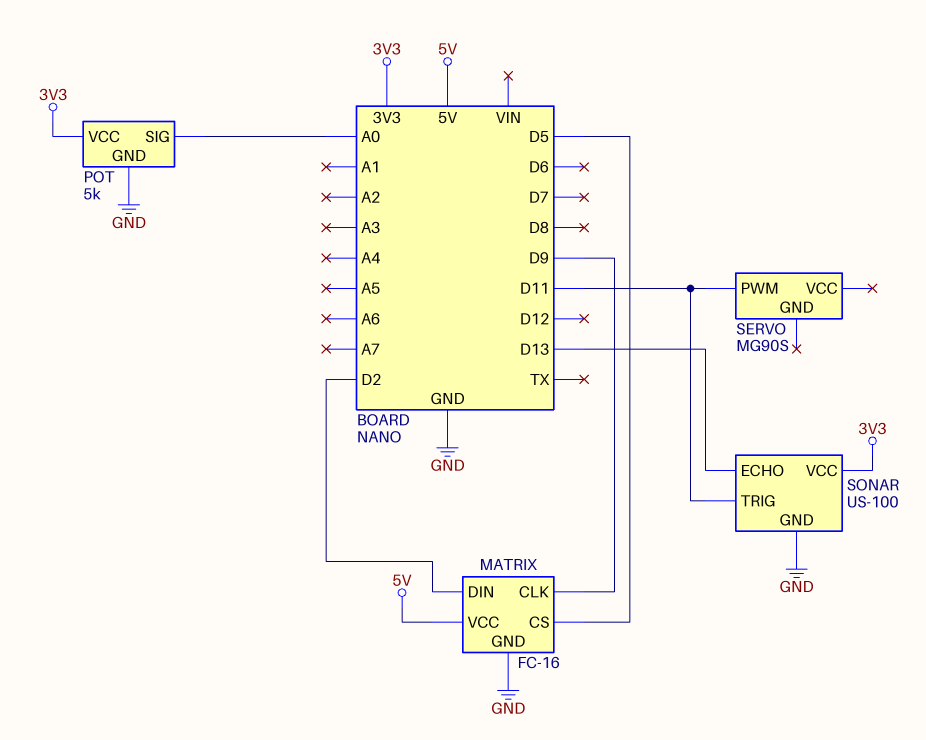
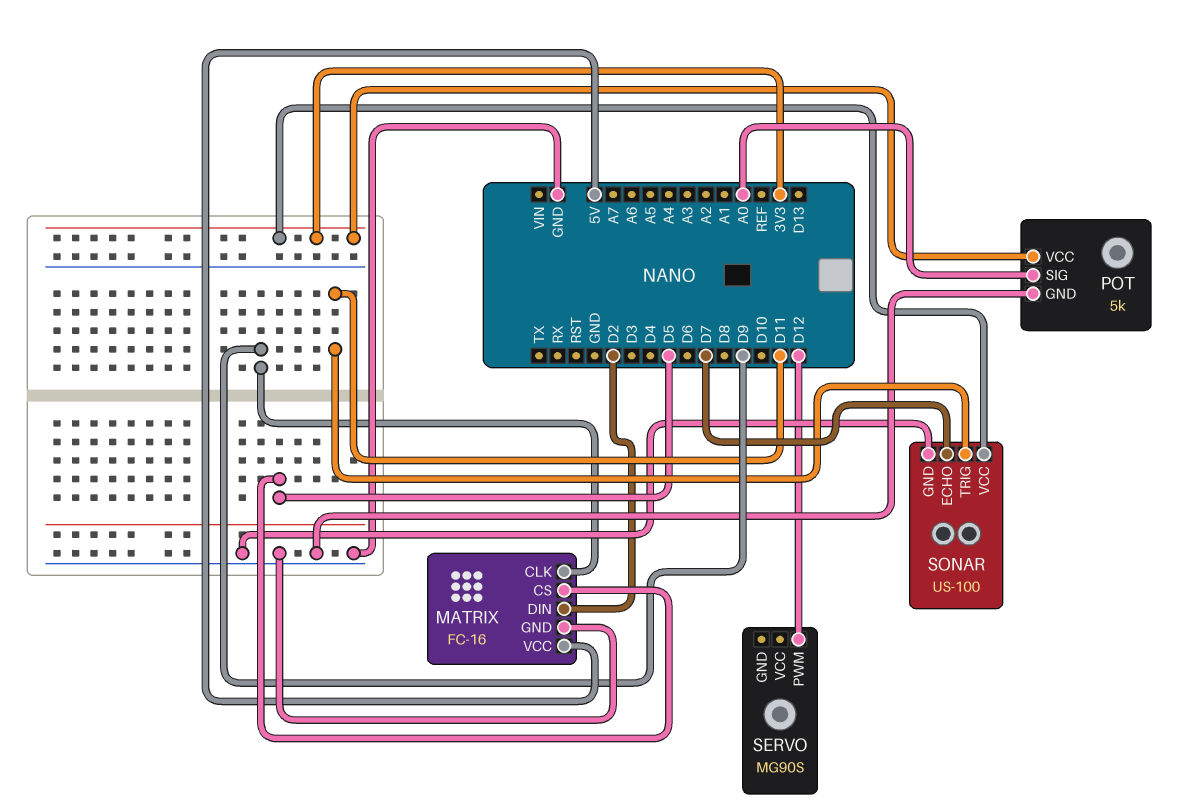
SERVO pin PWM: D11 -> D12
SONAR pin ECHO: D13 -> D7

